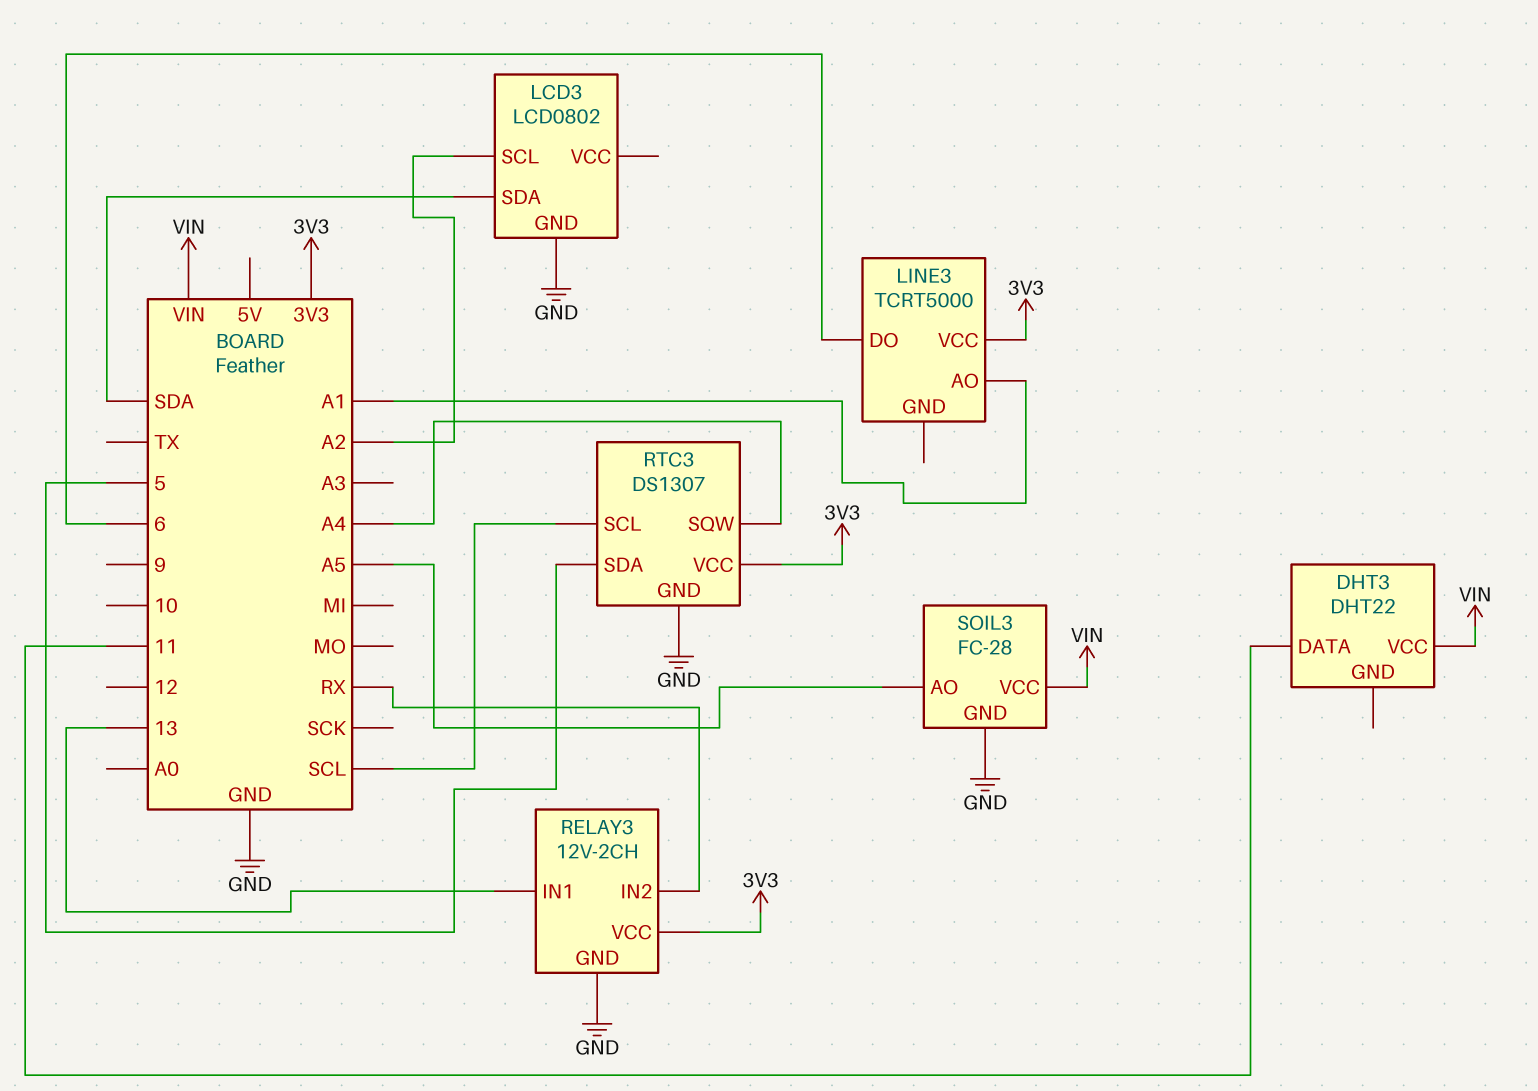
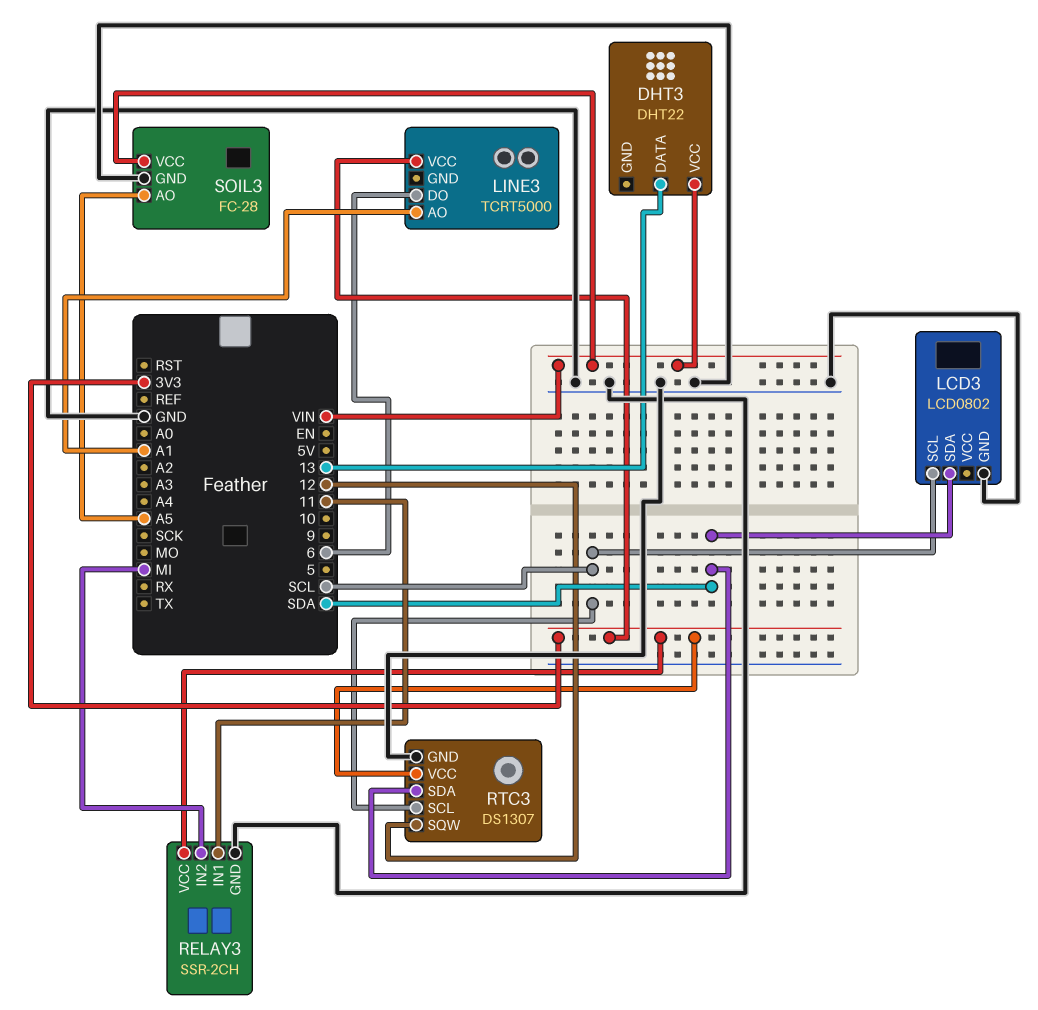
DHT3 pin DATA: 11 -> 13
LCD3 pin SCL: A2 -> SCL
RELAY3: 12V-2CH -> SSR-2CH
RELAY3 pin IN1: 13 -> 11
RELAY3 pin IN2: RX -> MI
RTC3 pin SDA: 5 -> SDA
RTC3 pin SQW: A4 -> 12

